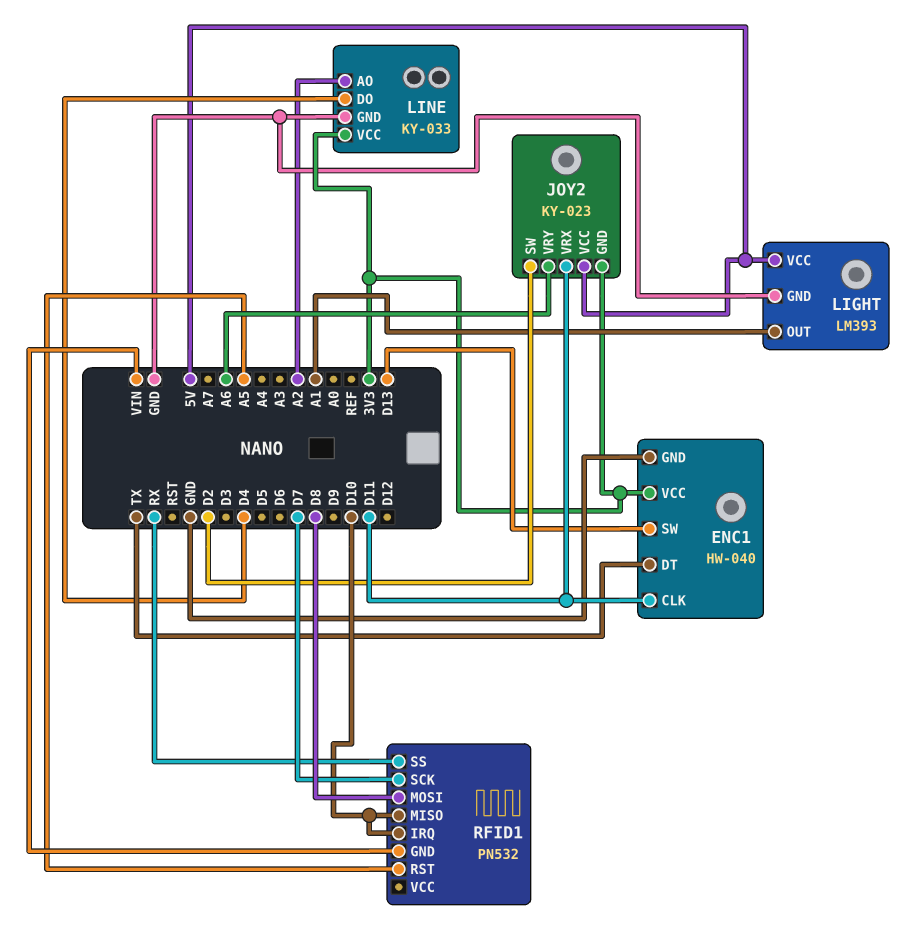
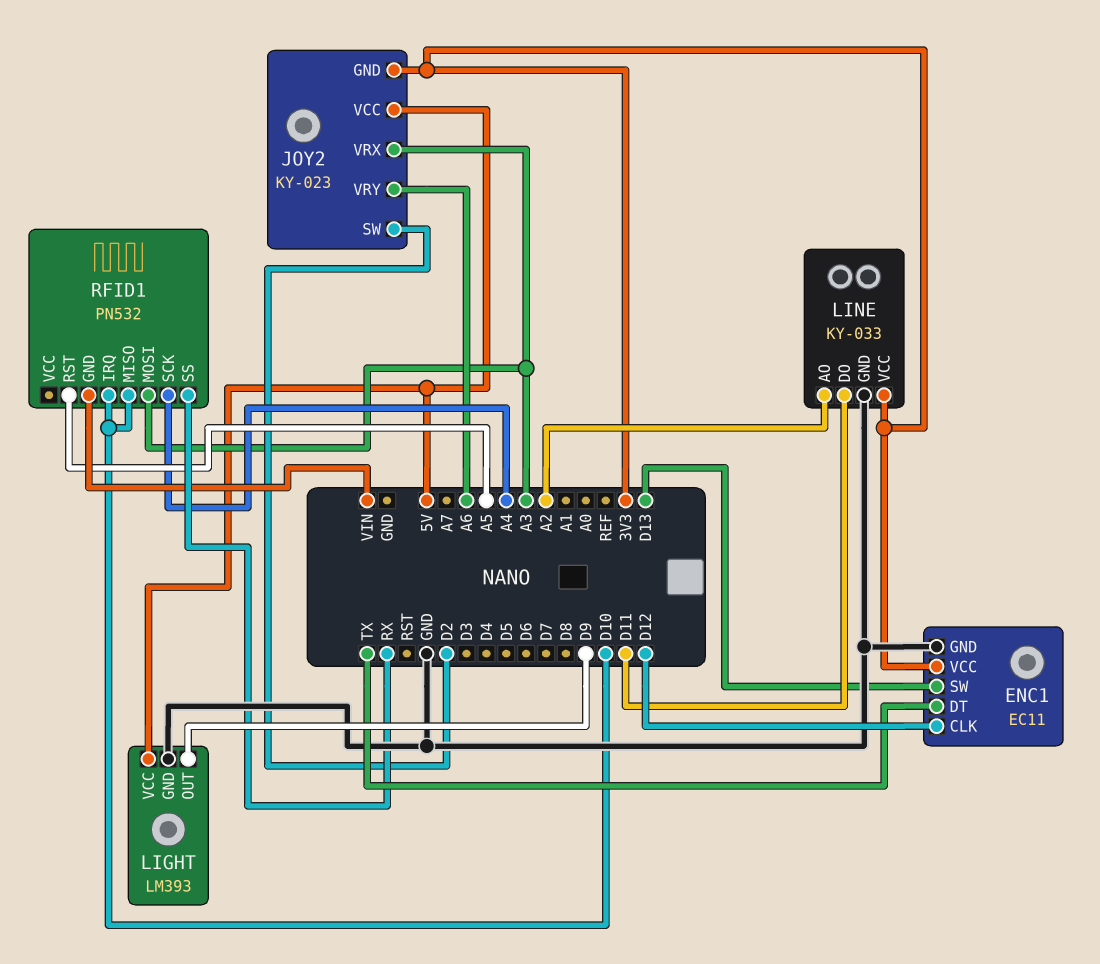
ENC1: HW-040 -> EC11
ENC1 pin CLK: D11 -> D12
JOY2 pin VRX: D11 -> A3
LIGHT pin OUT: A1 -> D9
LINE pin DO: D4 -> D11
RFID1 pin MOSI: D8 -> A3
RFID1 pin SCK: D7 -> A4

